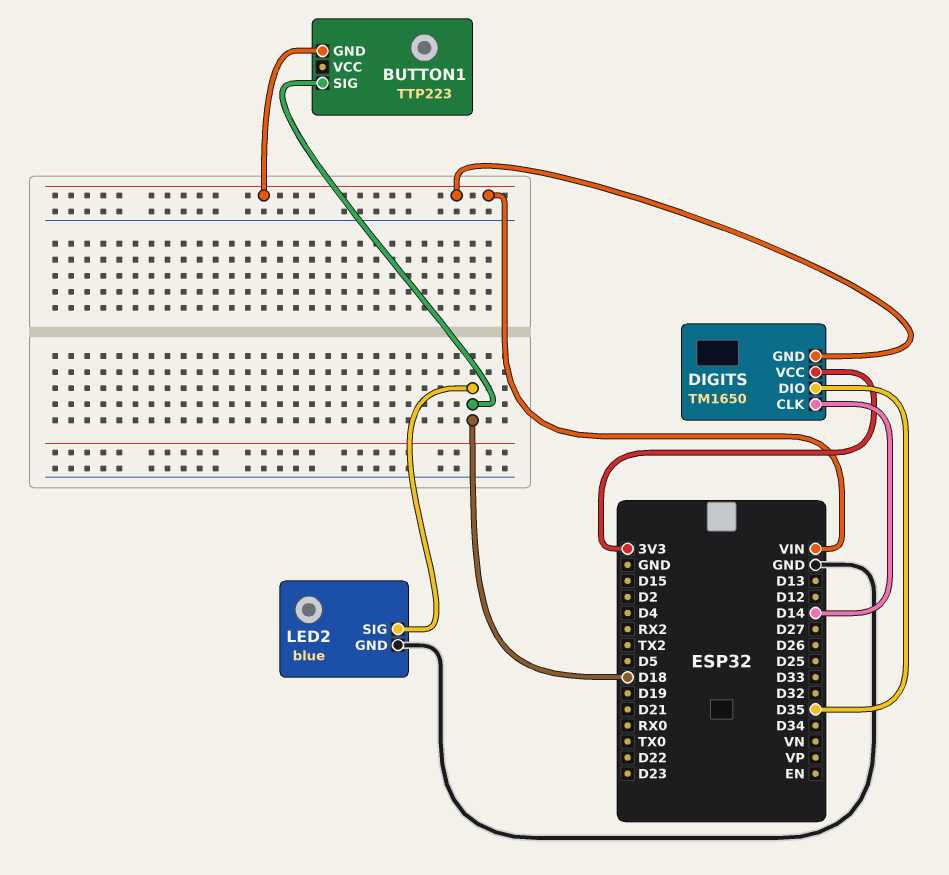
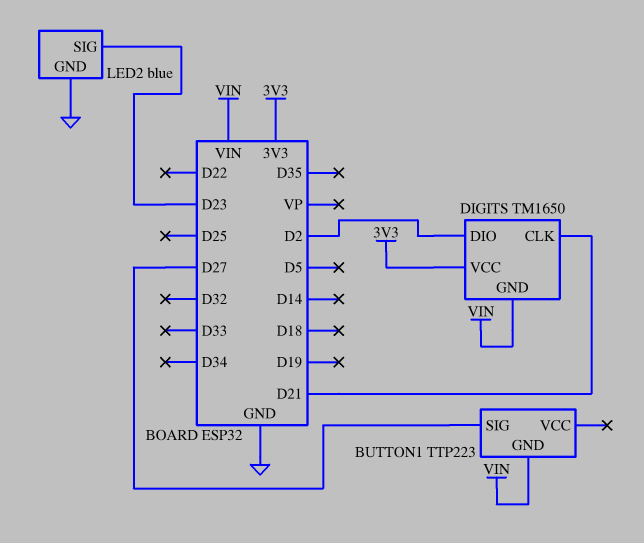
BUTTON1 pin SIG: D18 -> D27
DIGITS pin CLK: D14 -> D21
DIGITS pin DIO: D35 -> D2
LED2 pin SIG: D18 -> D23

